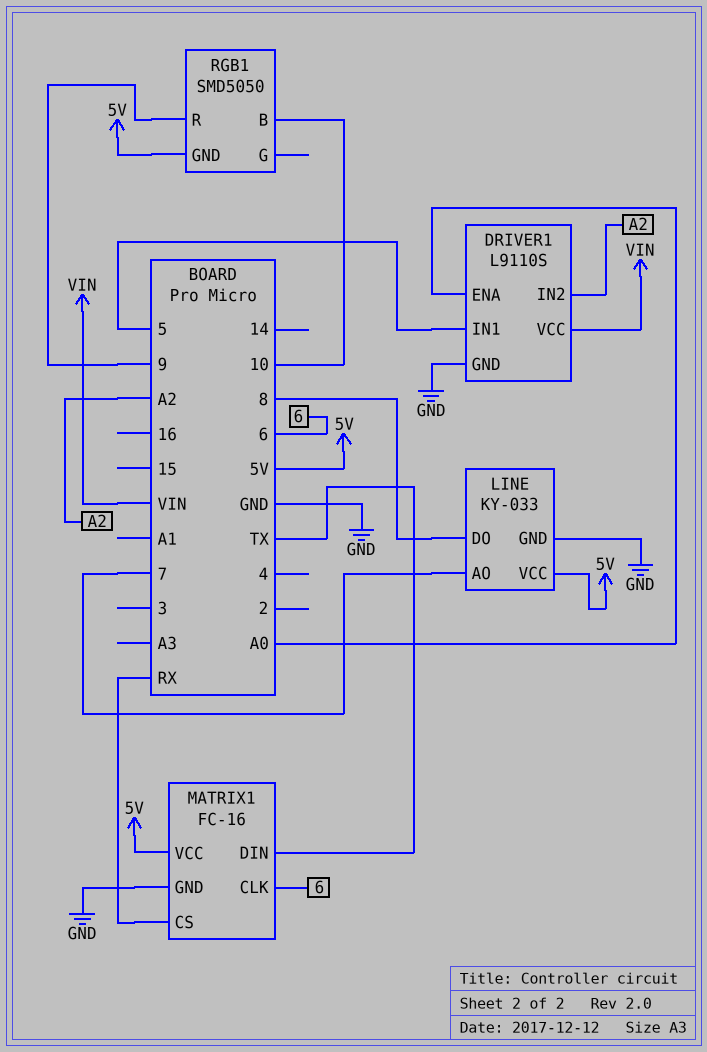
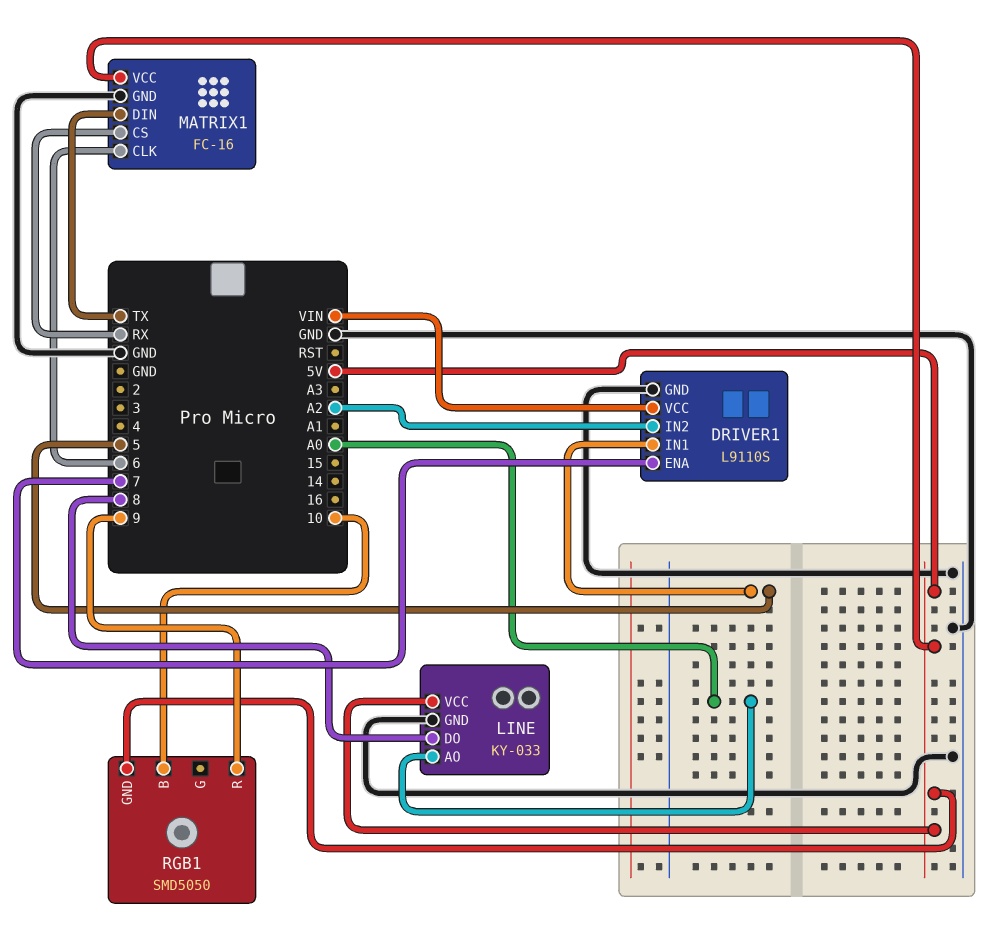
DRIVER1 pin ENA: A0 -> 7
LINE pin AO: 7 -> A0

